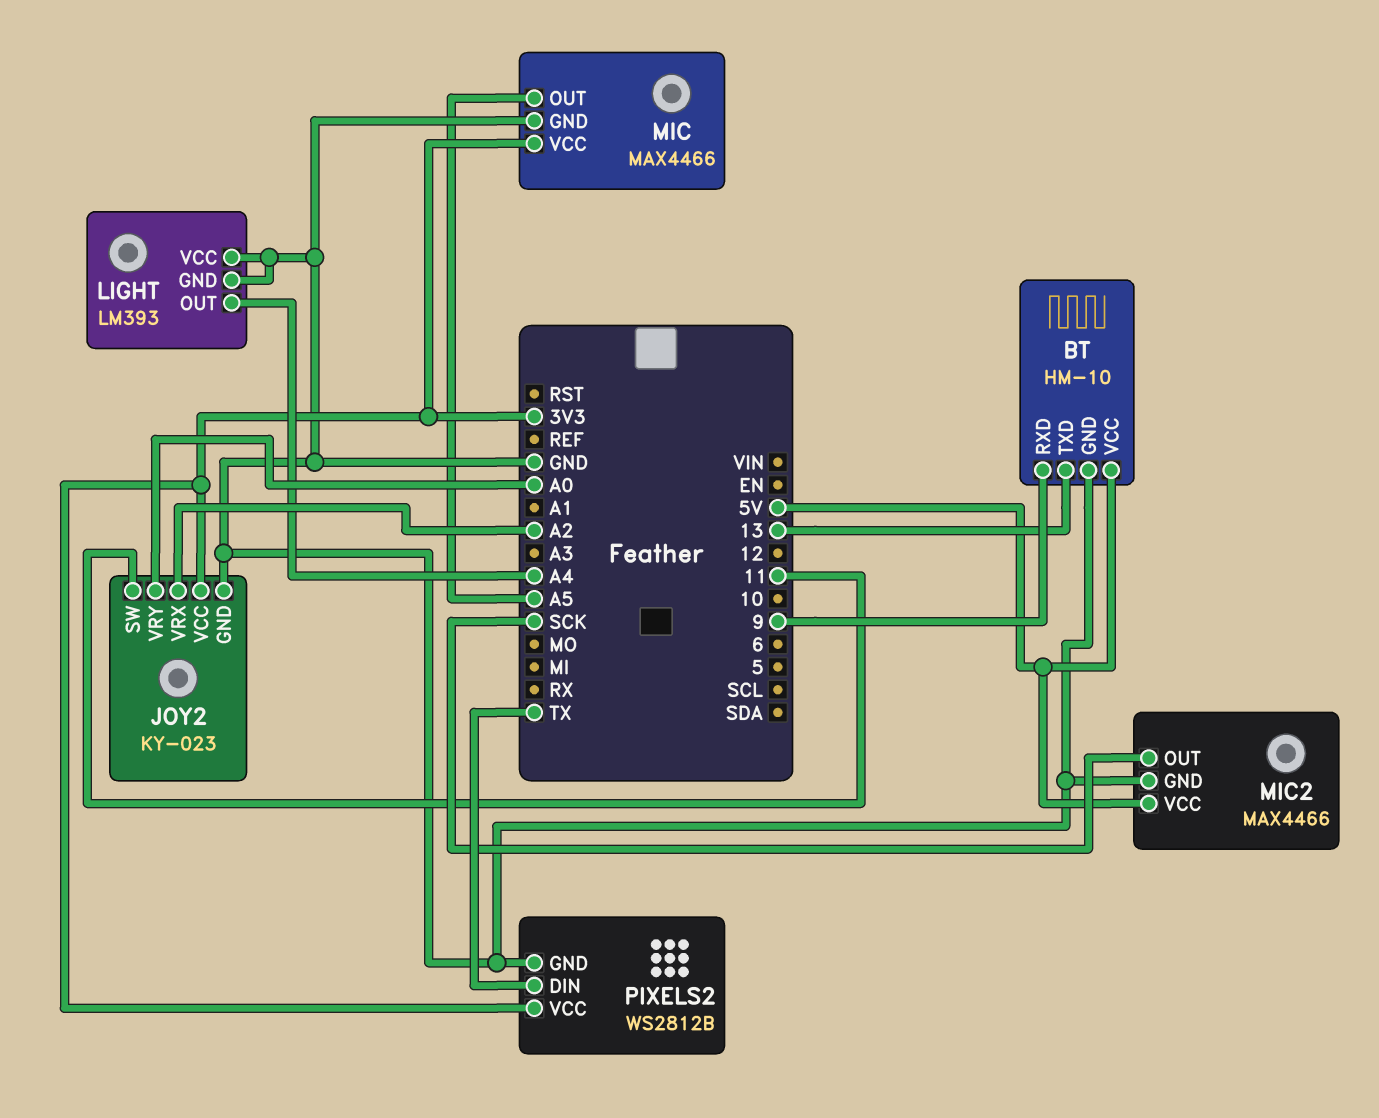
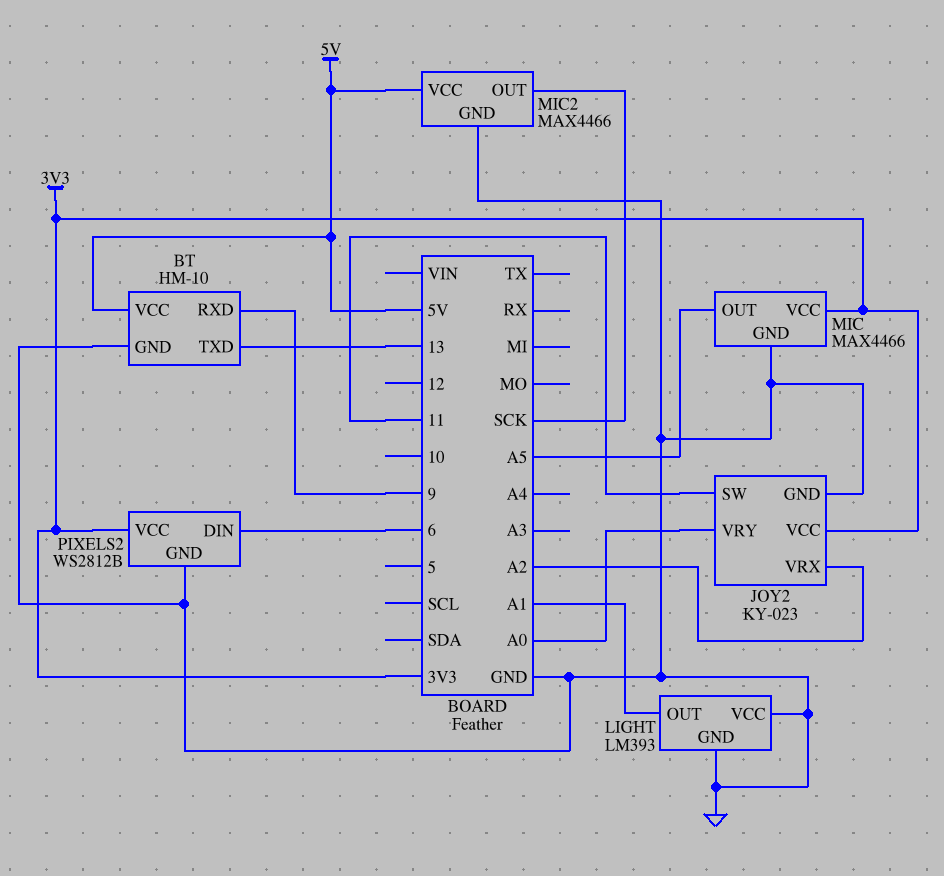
LIGHT pin OUT: A4 -> A1
PIXELS2 pin DIN: TX -> 6

